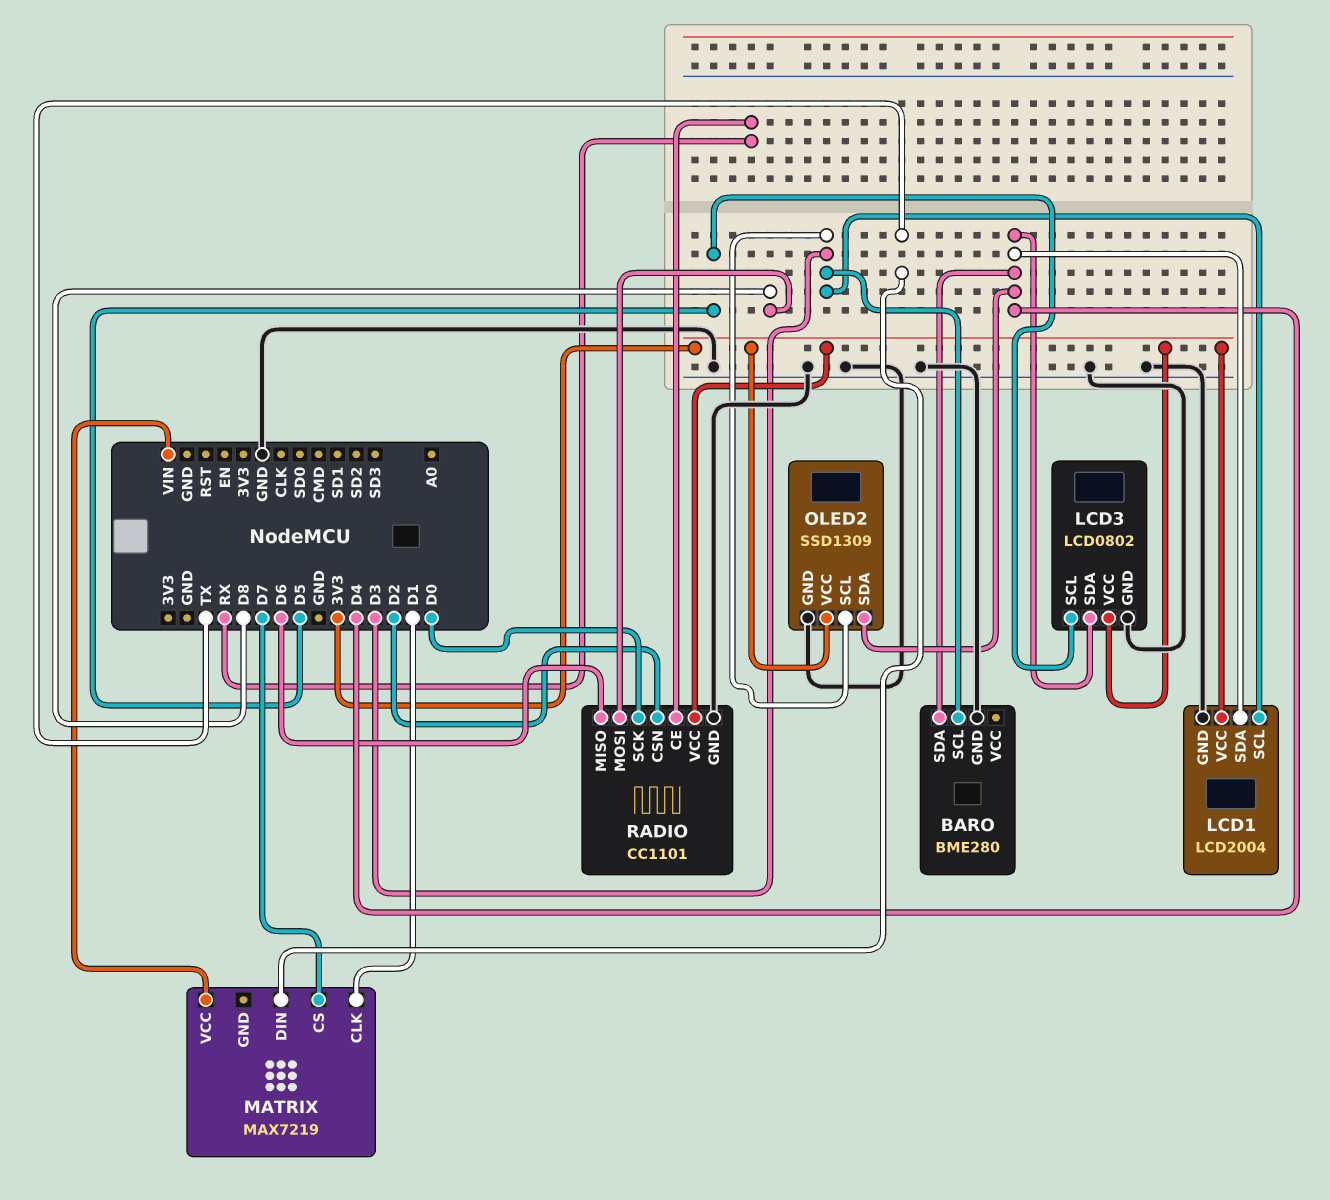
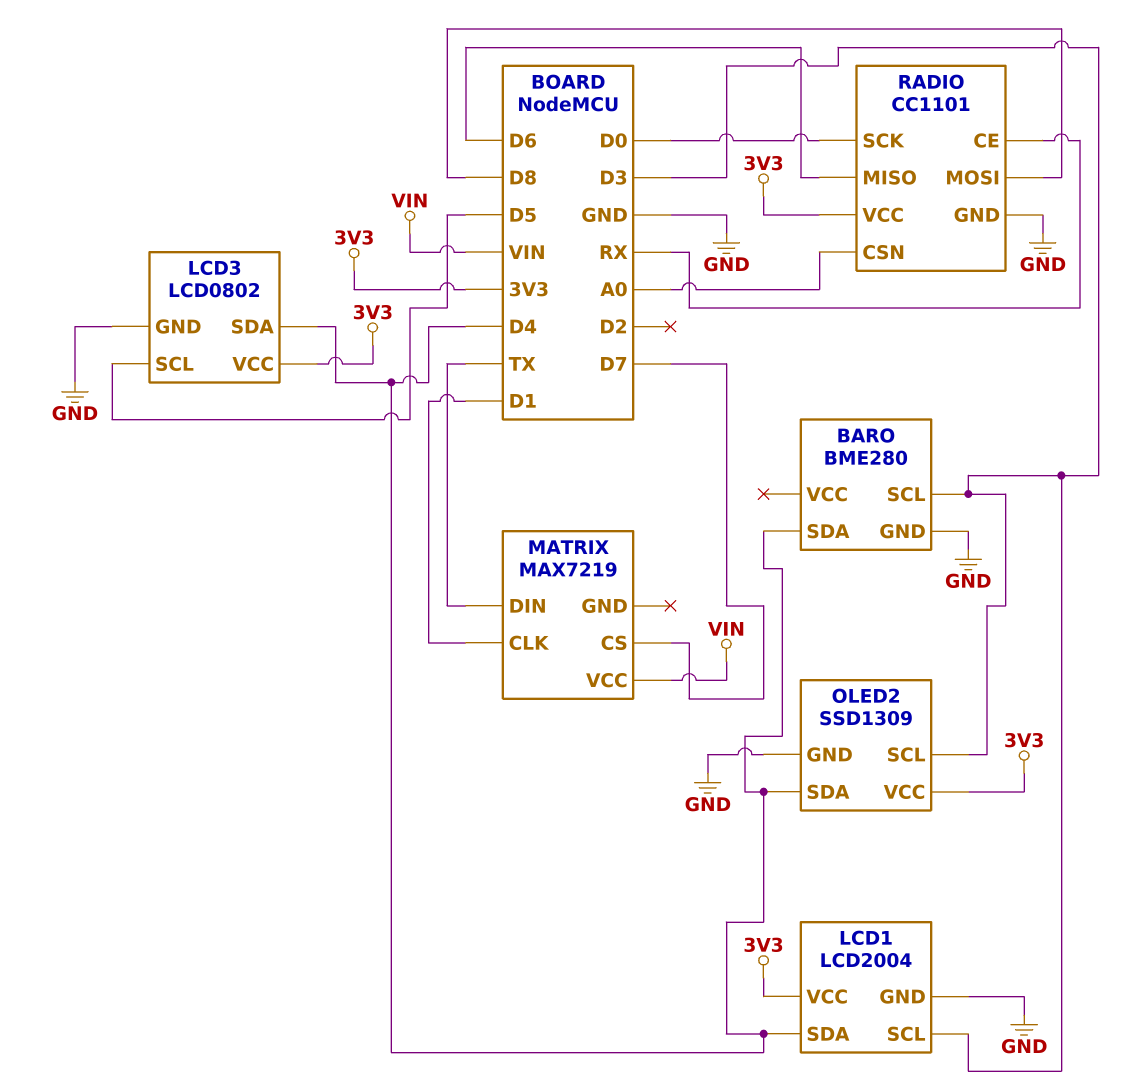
RADIO pin CSN: D2 -> A0

